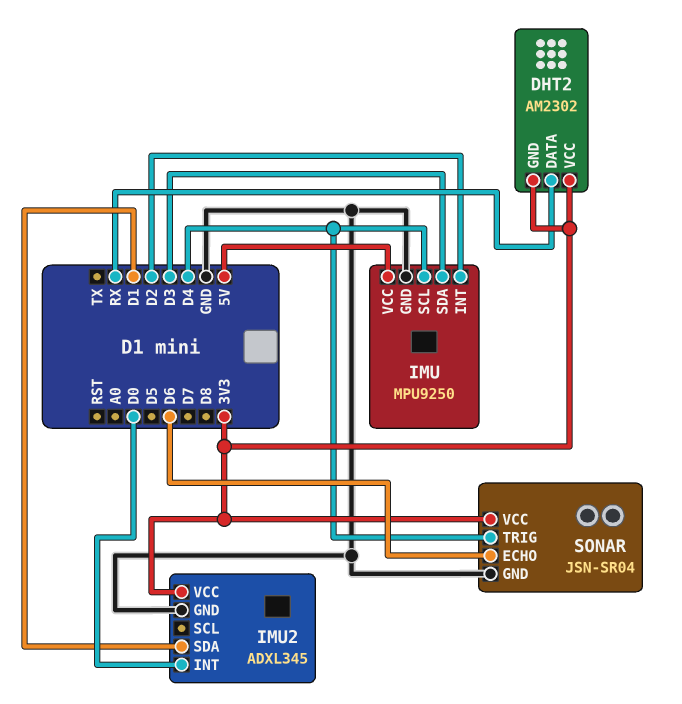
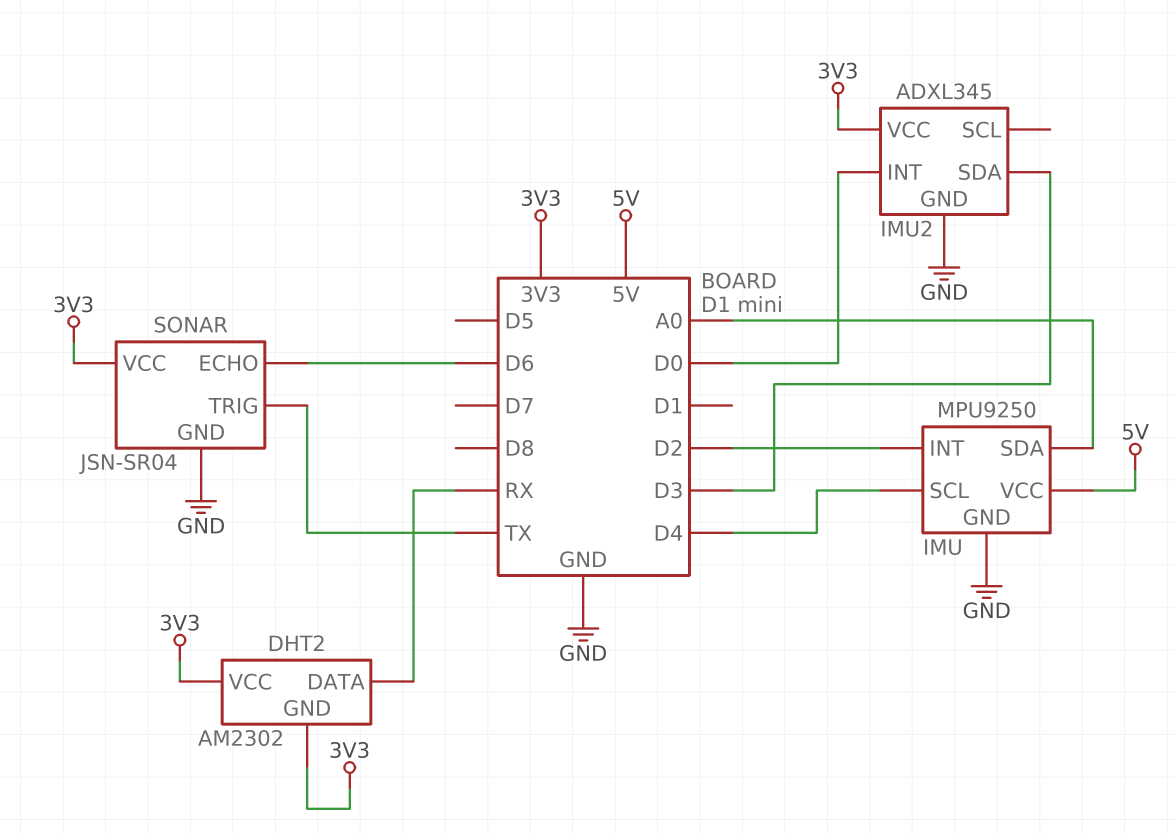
IMU pin SDA: D3 -> A0
IMU2 pin SDA: D1 -> D3
SONAR pin TRIG: D4 -> TX

